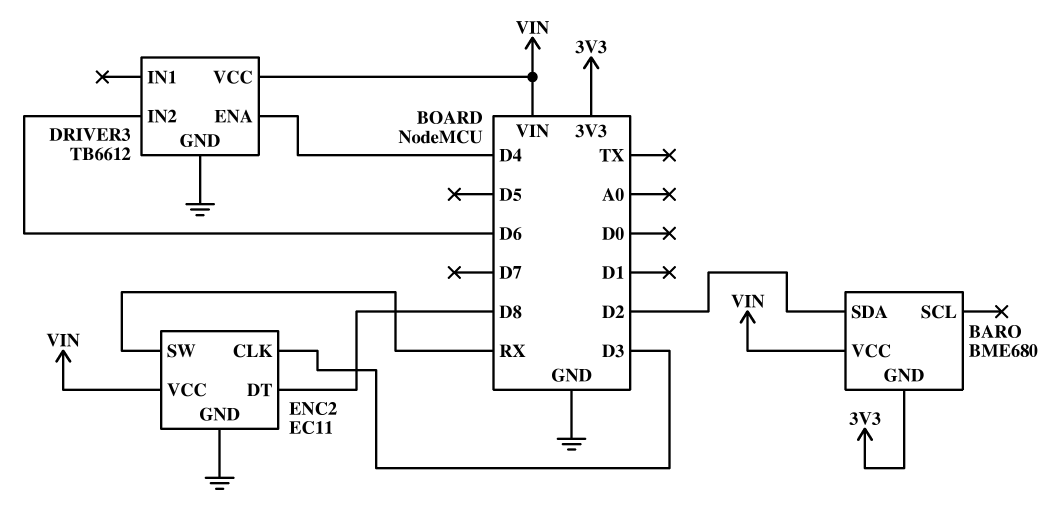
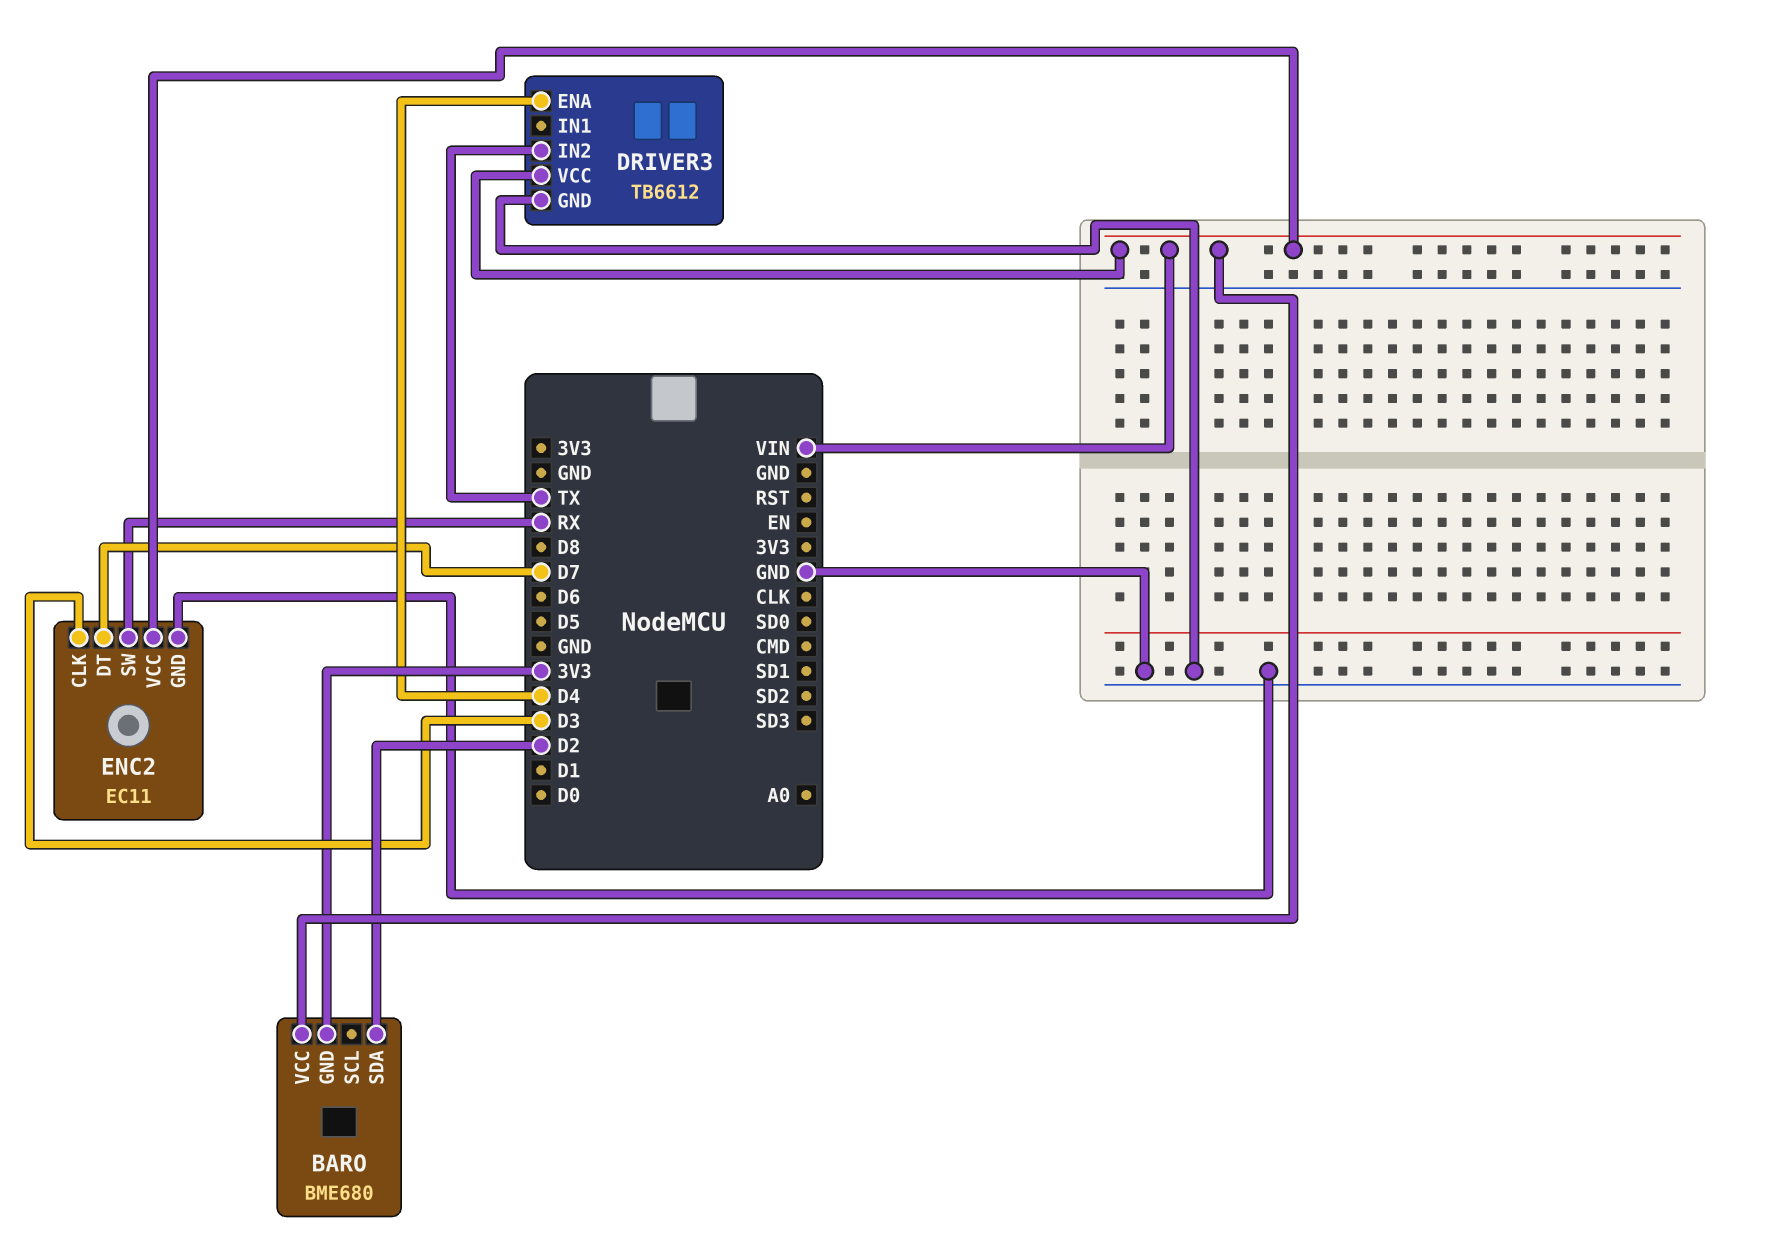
DRIVER3 pin IN2: D6 -> TX
ENC2 pin DT: D8 -> D7

